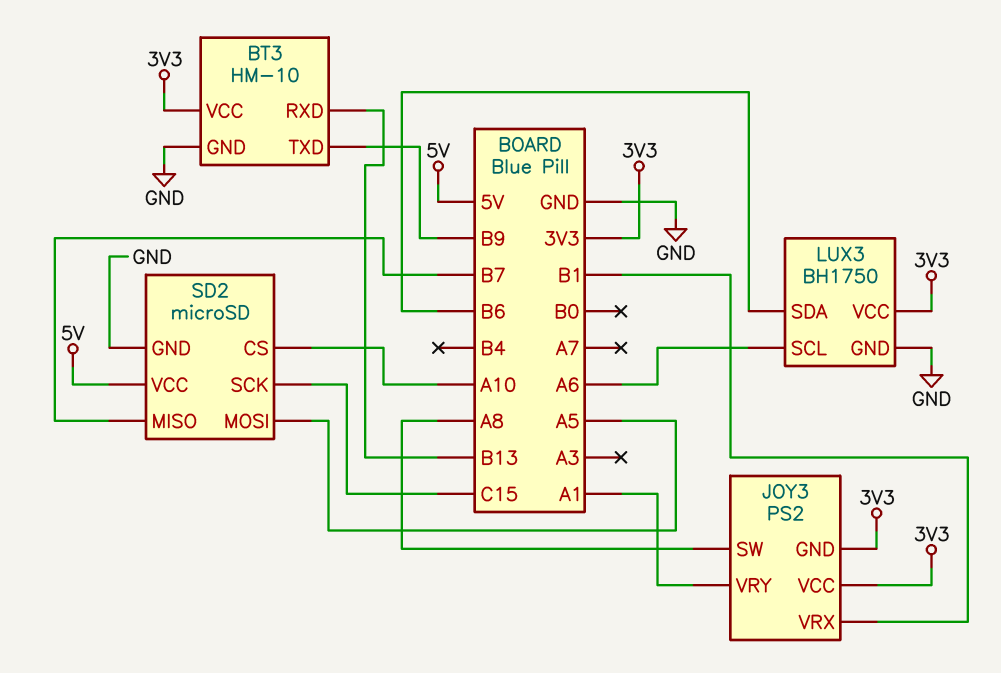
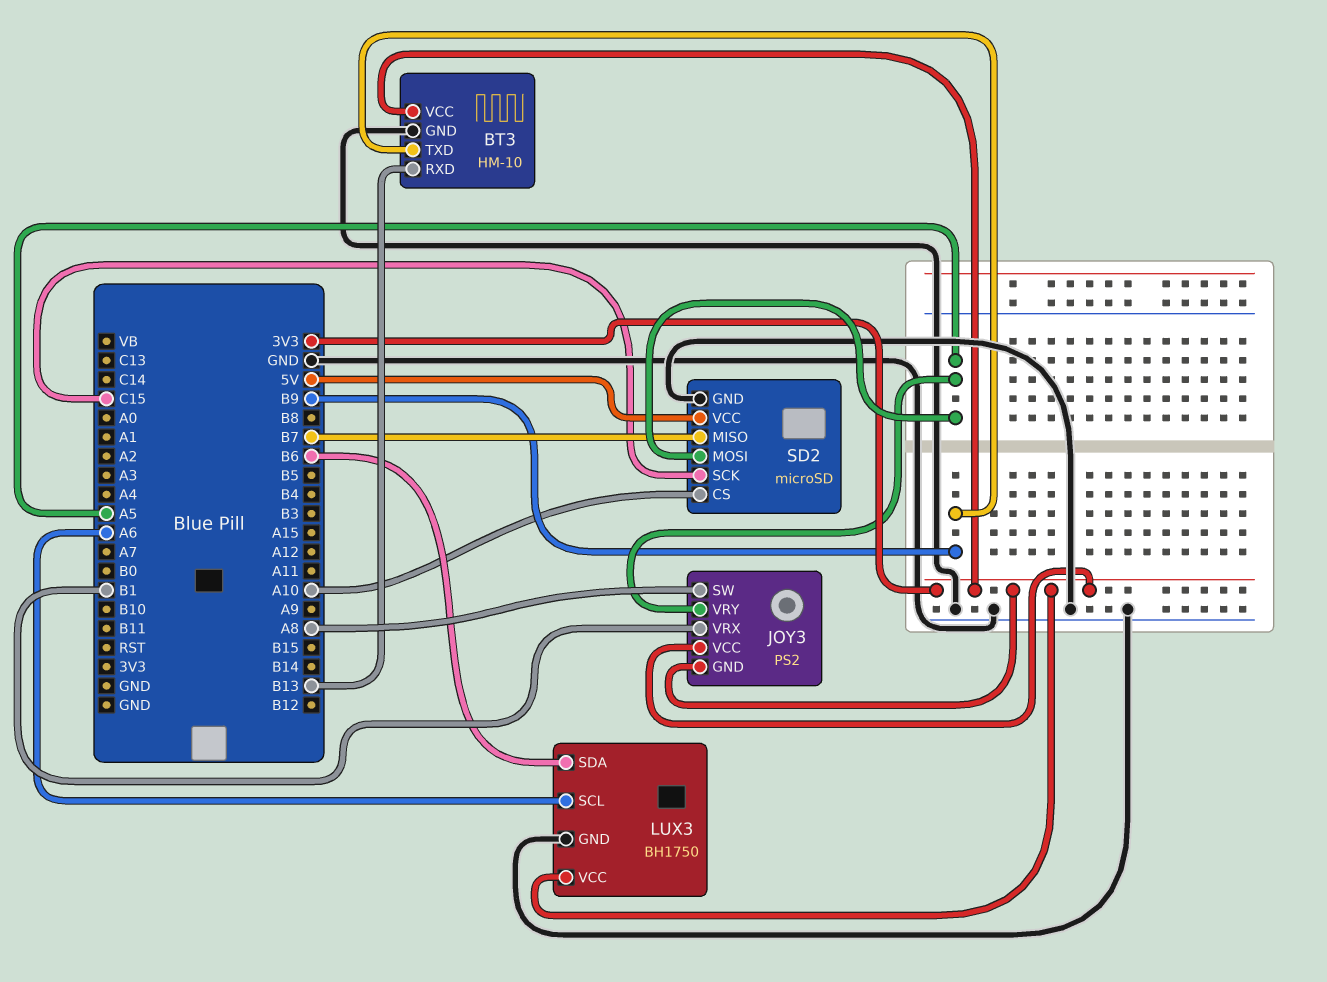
JOY3 pin VRY: A1 -> A5

